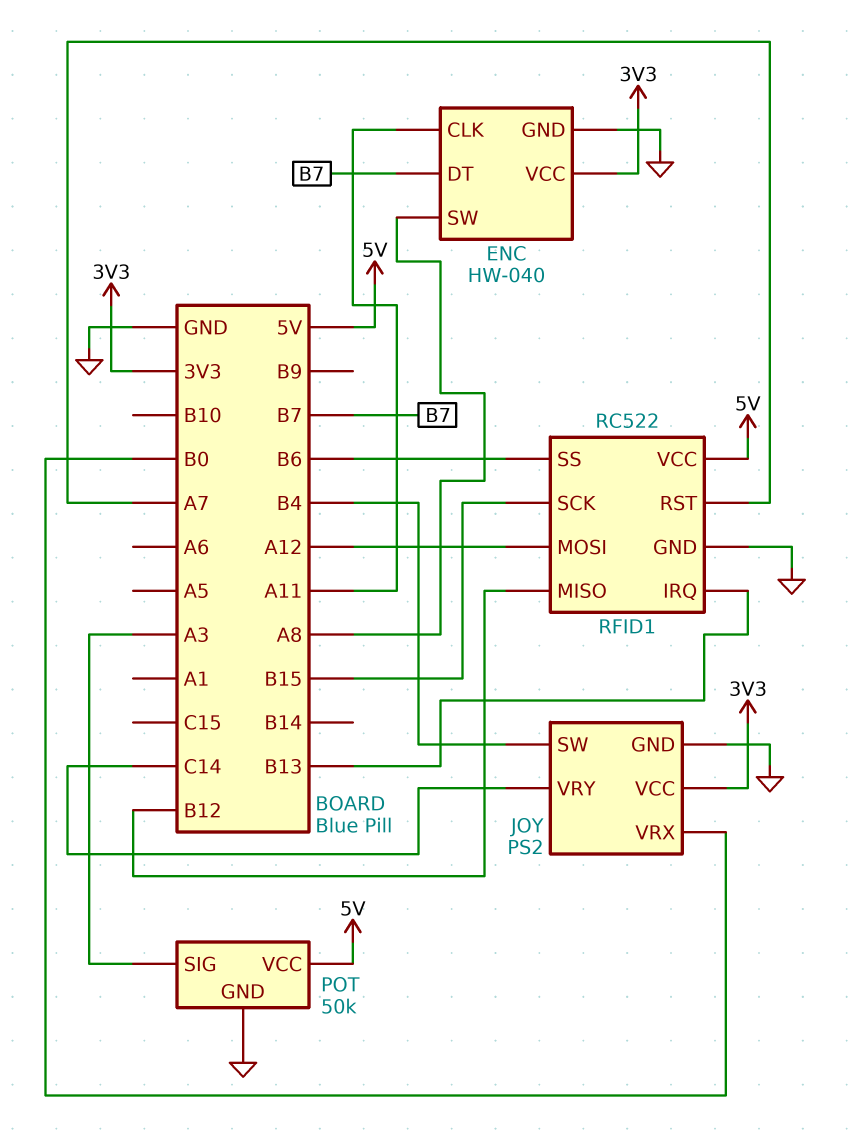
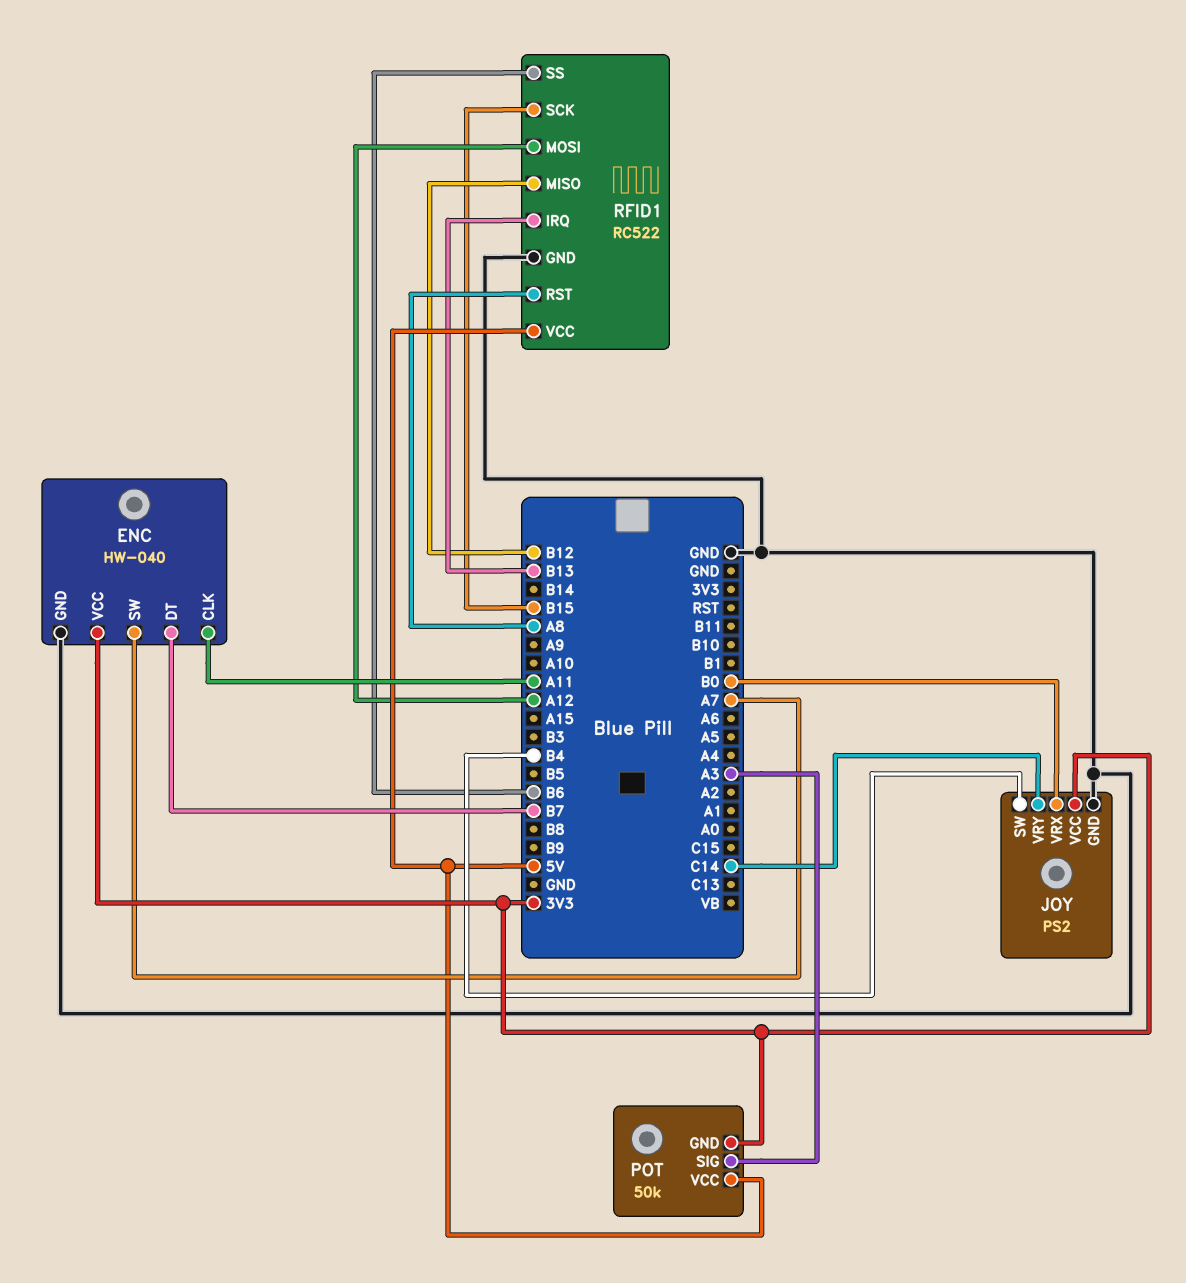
ENC pin SW: A8 -> A7
POT pin GND: GND -> 3V3
RFID1 pin RST: A7 -> A8

